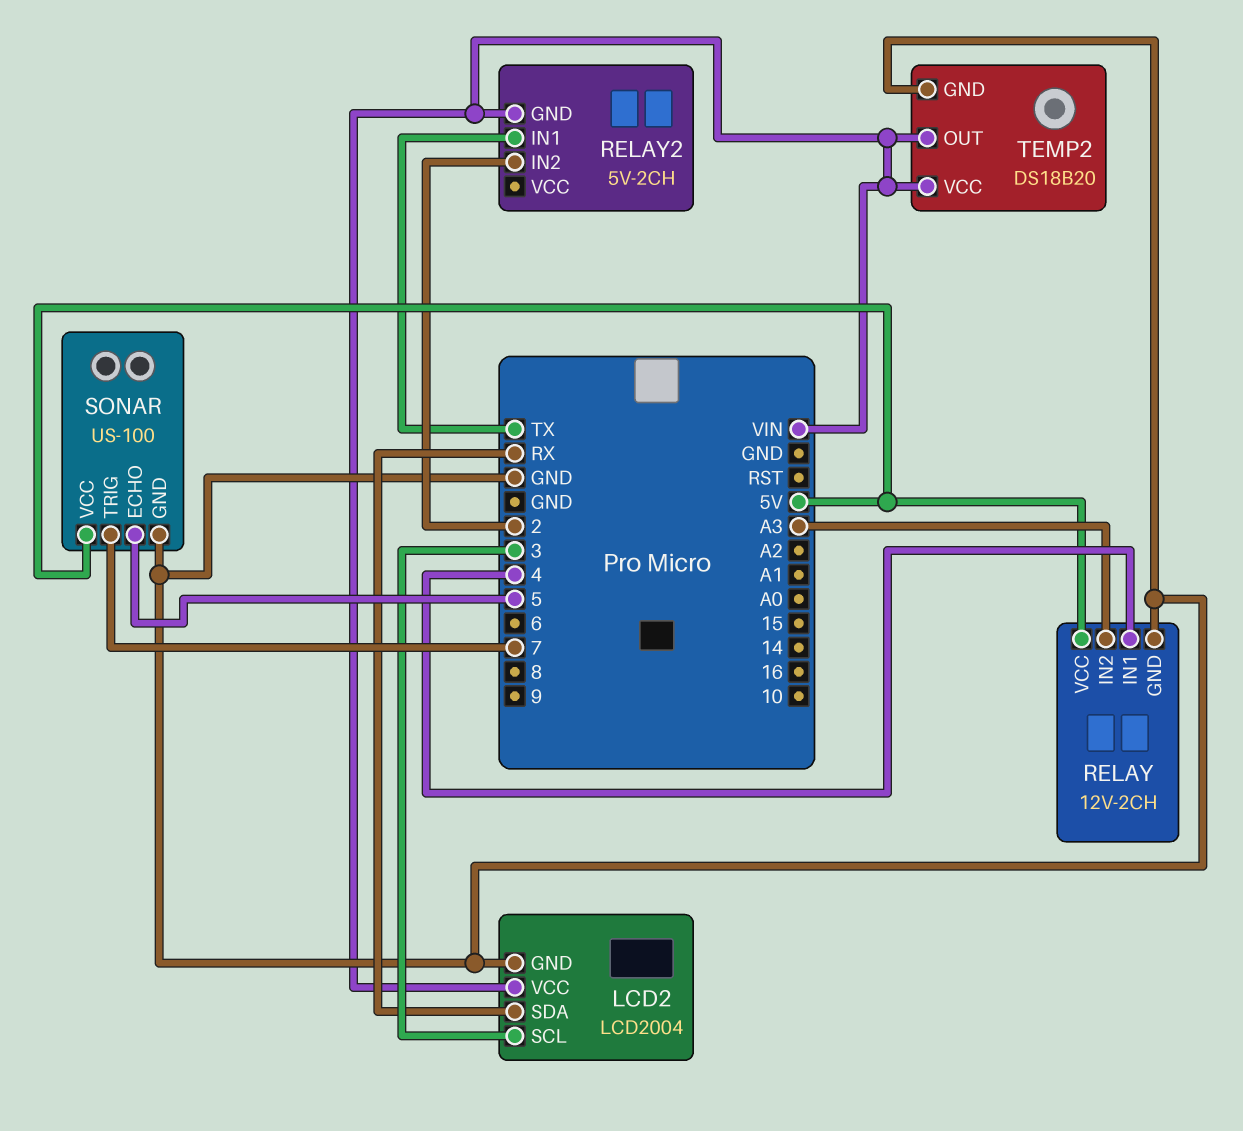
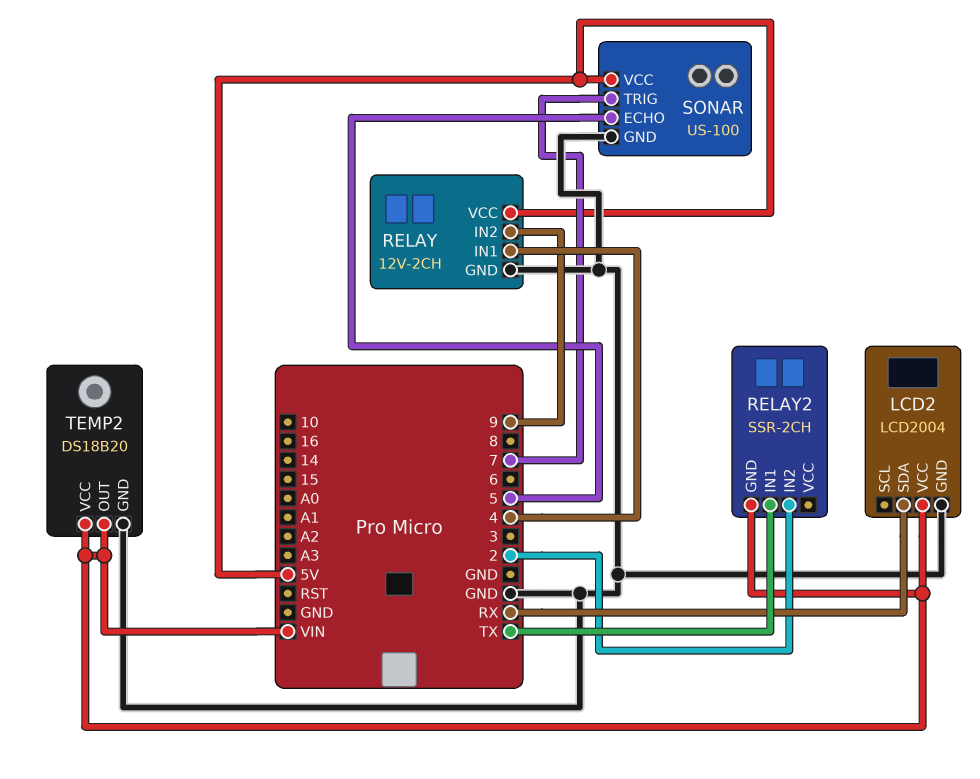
LCD2 pin SCL: 3 -> none
RELAY pin IN2: A3 -> 9
RELAY2: 5V-2CH -> SSR-2CH

